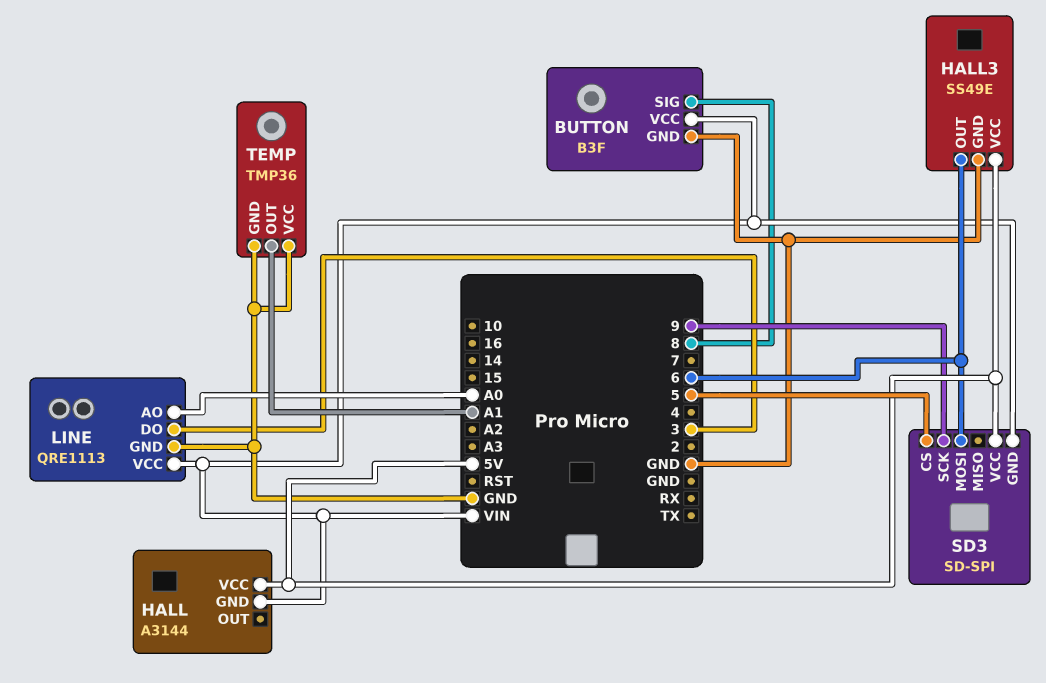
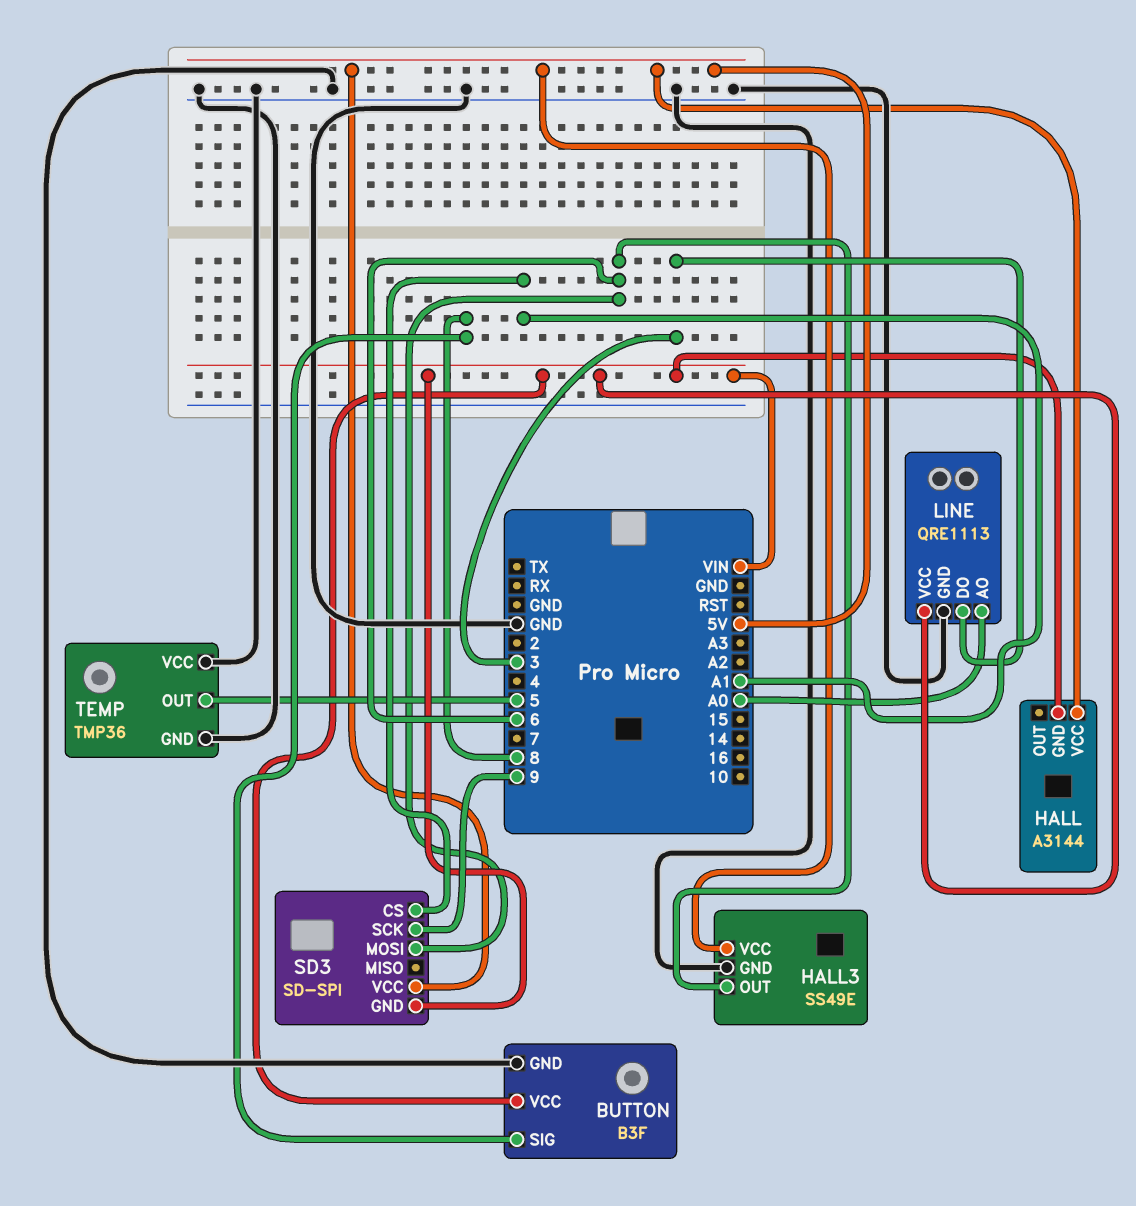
SD3 pin CS: 5 -> A1
TEMP pin OUT: A1 -> 5

